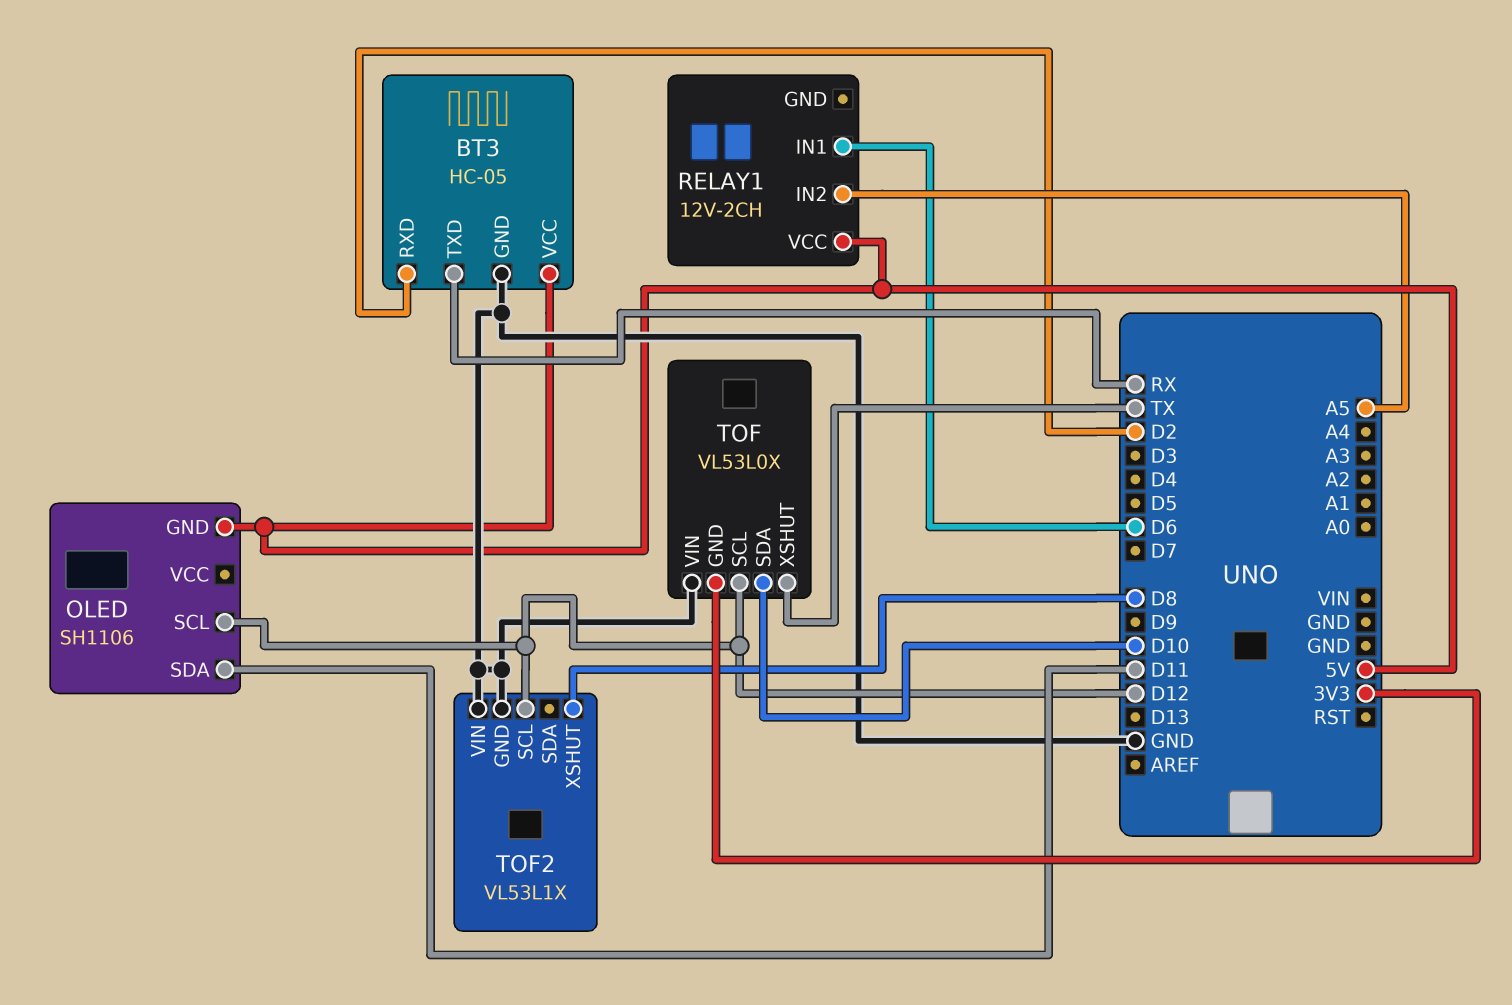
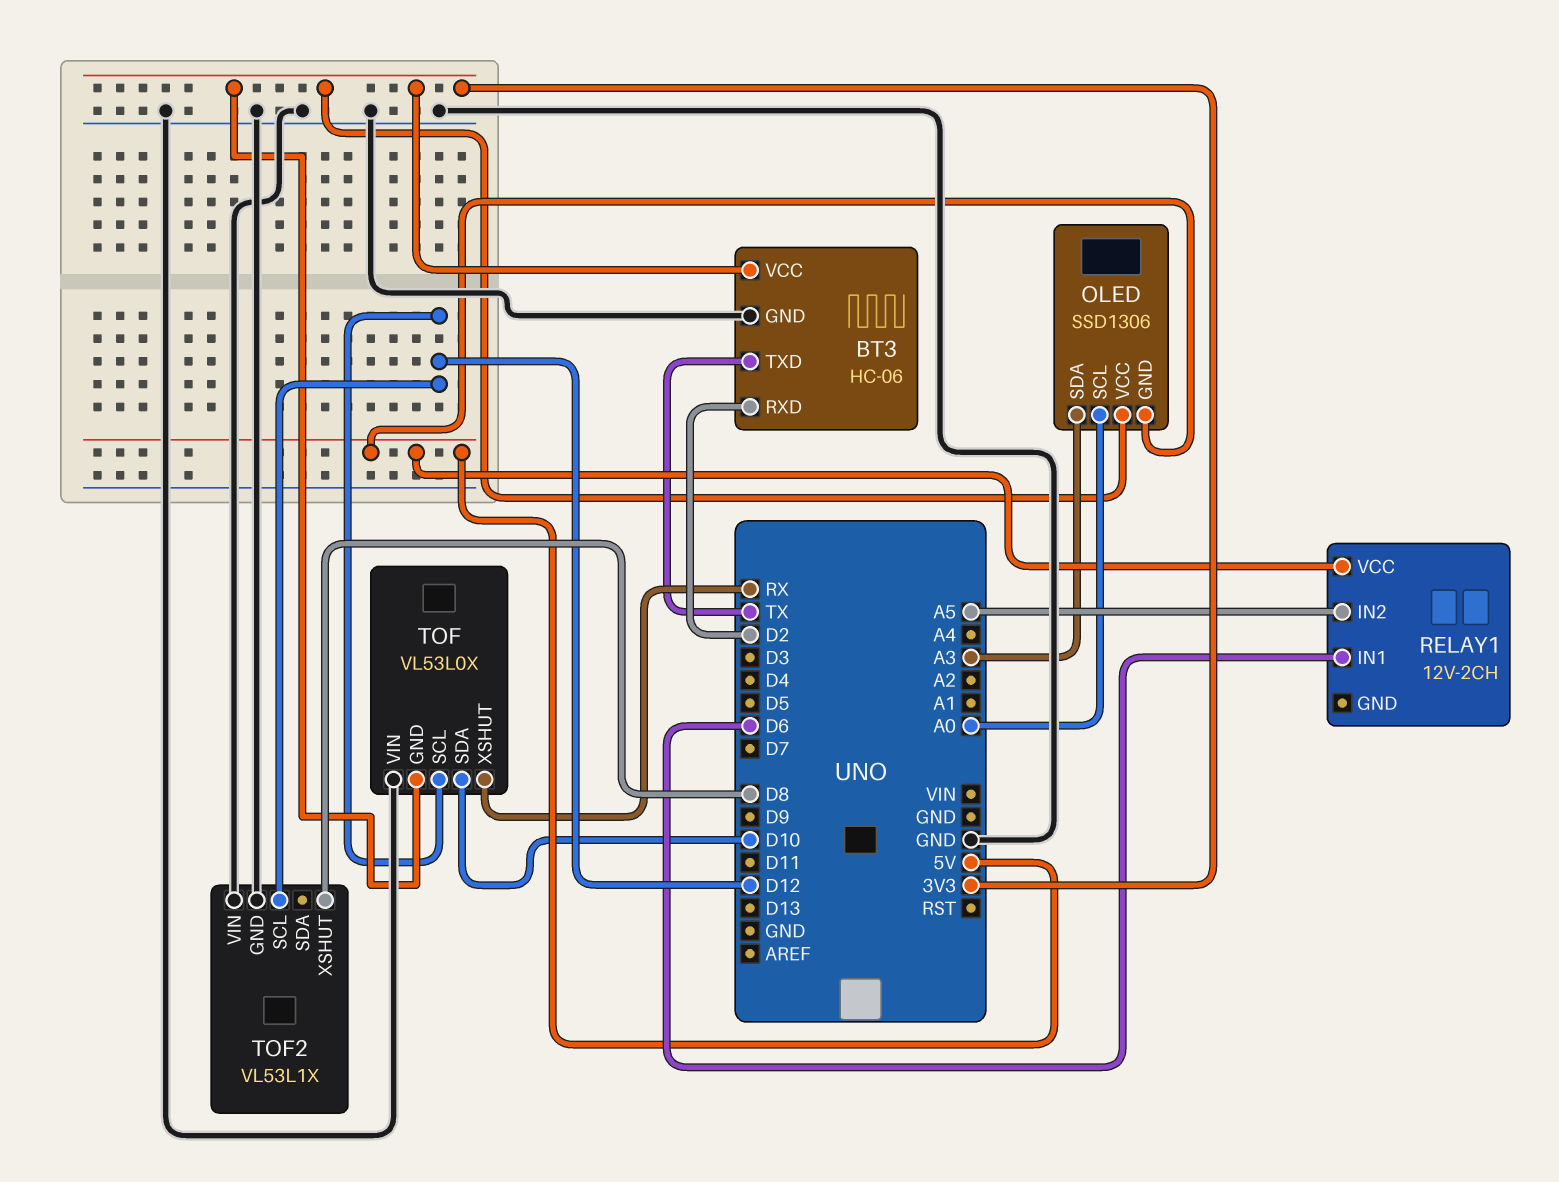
BT3: HC-05 -> HC-06
BT3 pin TXD: RX -> TX
BT3 pin VCC: 5V -> 3V3
OLED: SH1106 -> SSD1306
OLED pin SCL: D12 -> A0
OLED pin SDA: D11 -> A3
OLED pin VCC: none -> 3V3
TOF pin XSHUT: TX -> RX

